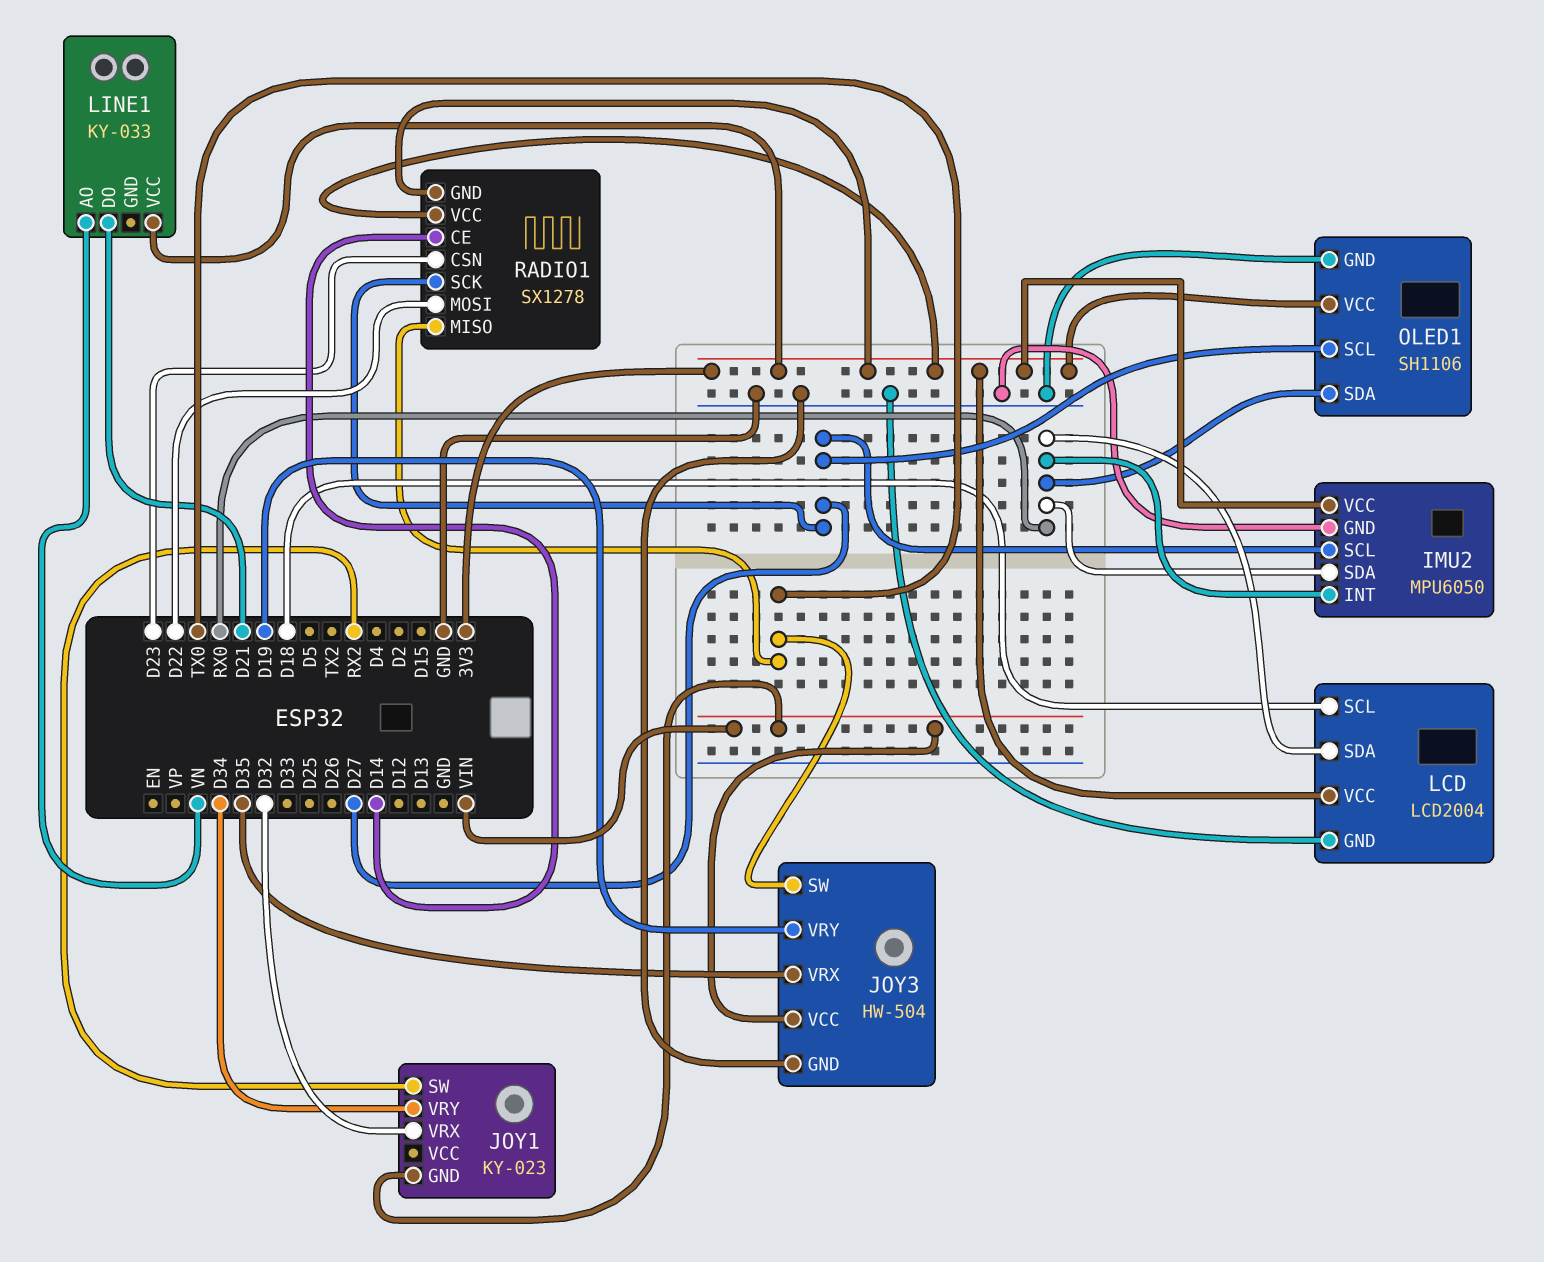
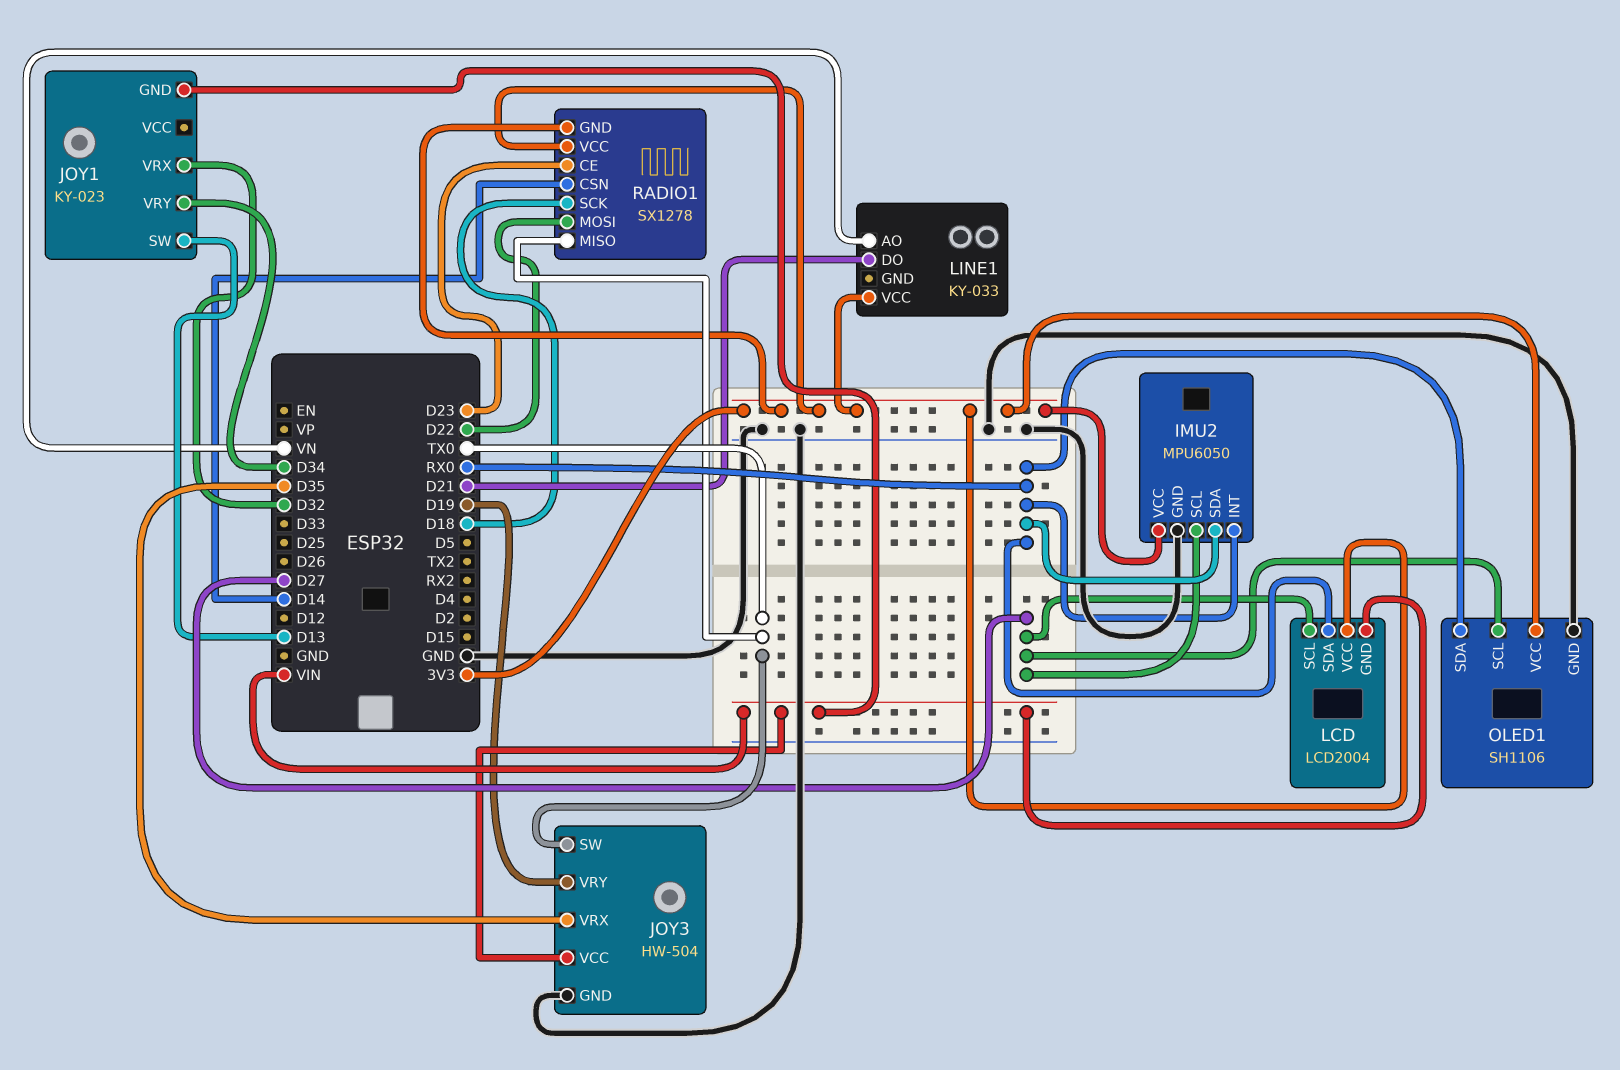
JOY1 pin SW: RX2 -> D13
LCD pin GND: GND -> VIN
LCD pin SCL: D18 -> D27
RADIO1 pin CE: D14 -> D23
RADIO1 pin CSN: D23 -> D14
RADIO1 pin SCK: D27 -> D18

